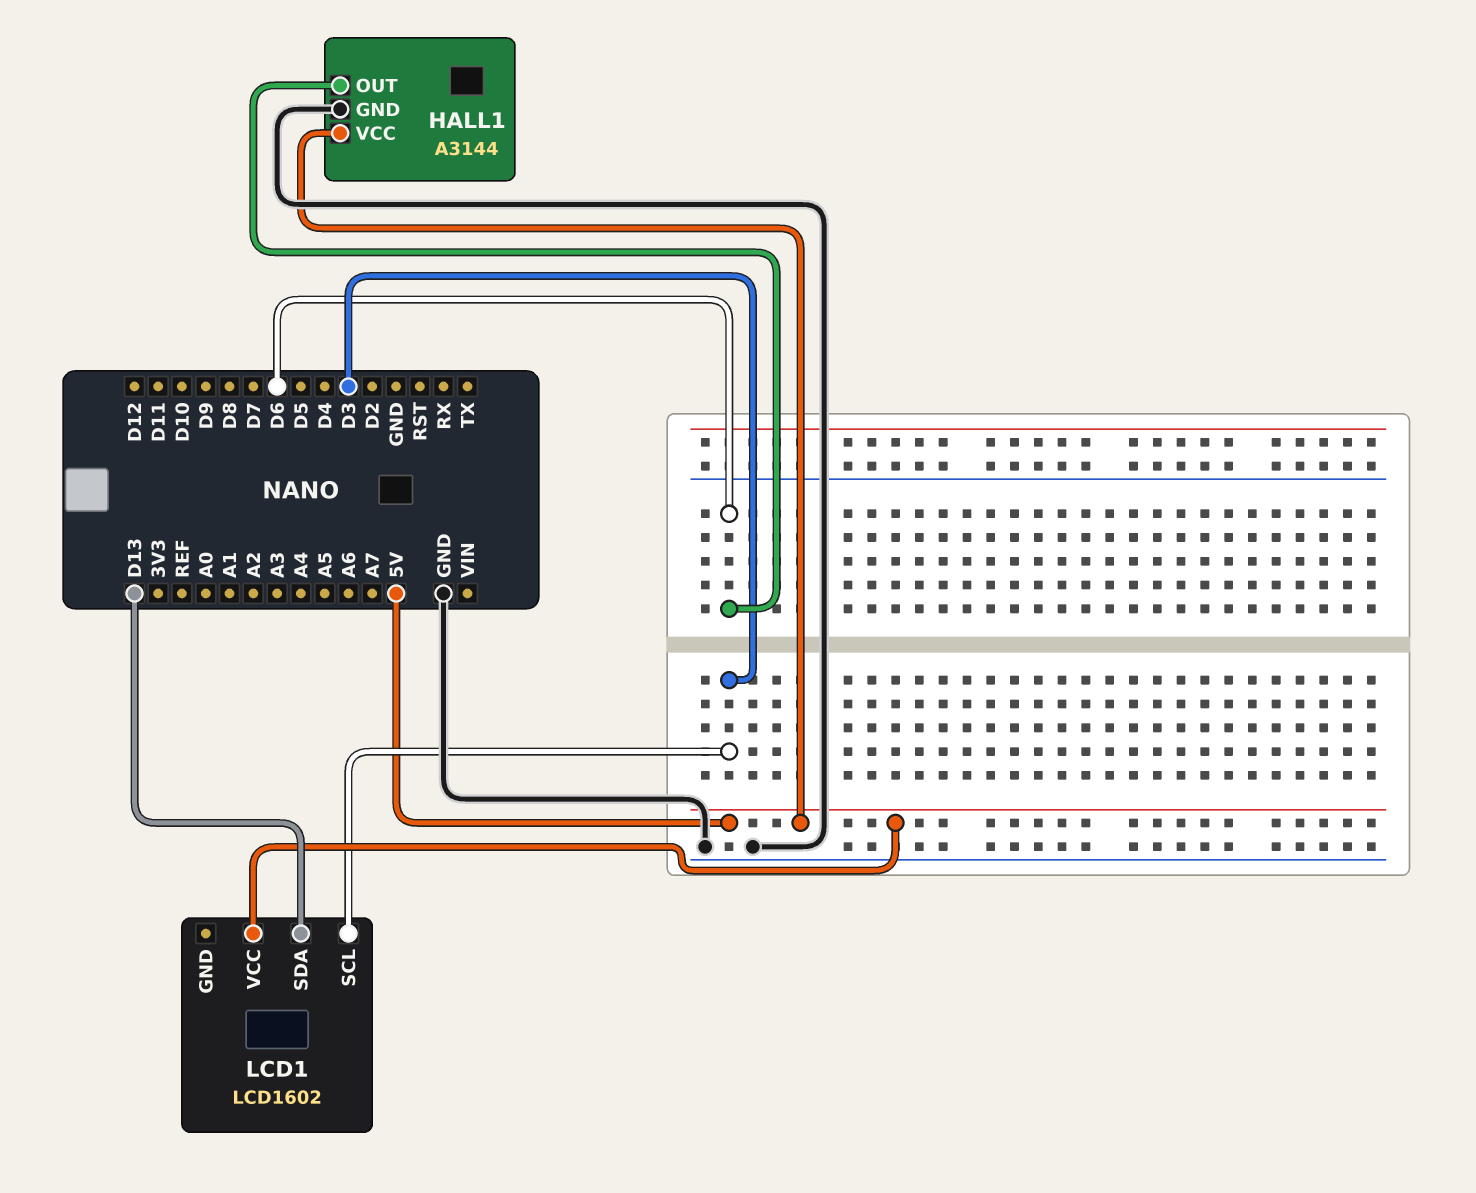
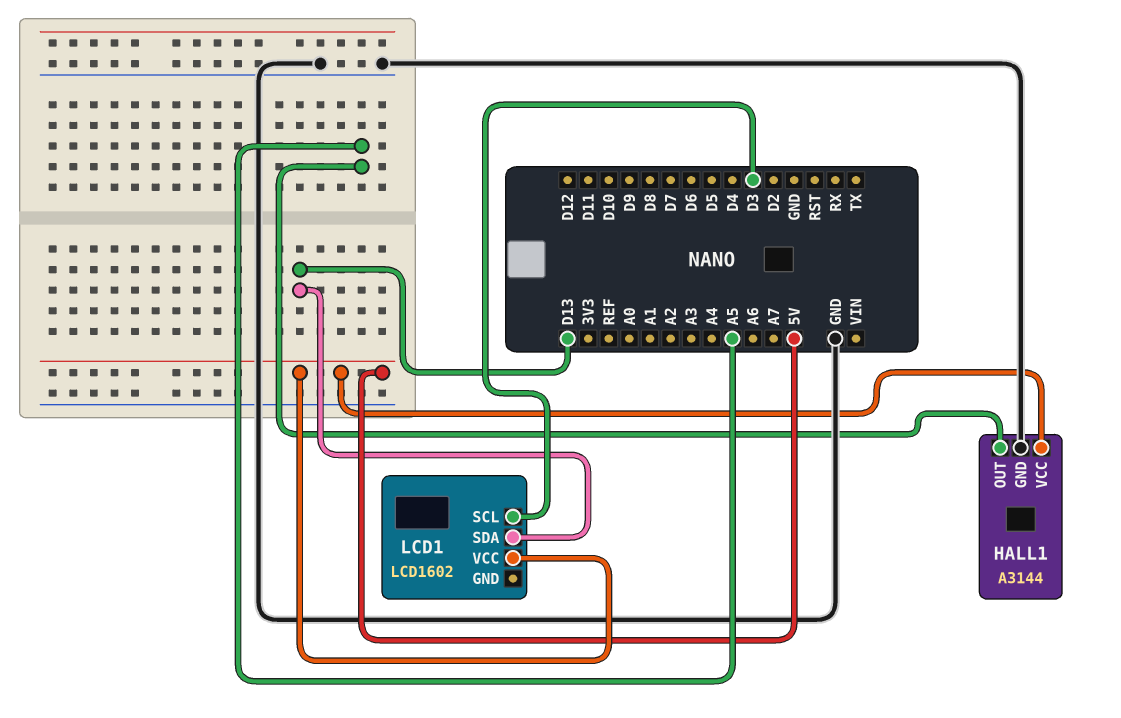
HALL1 pin OUT: D6 -> A5

